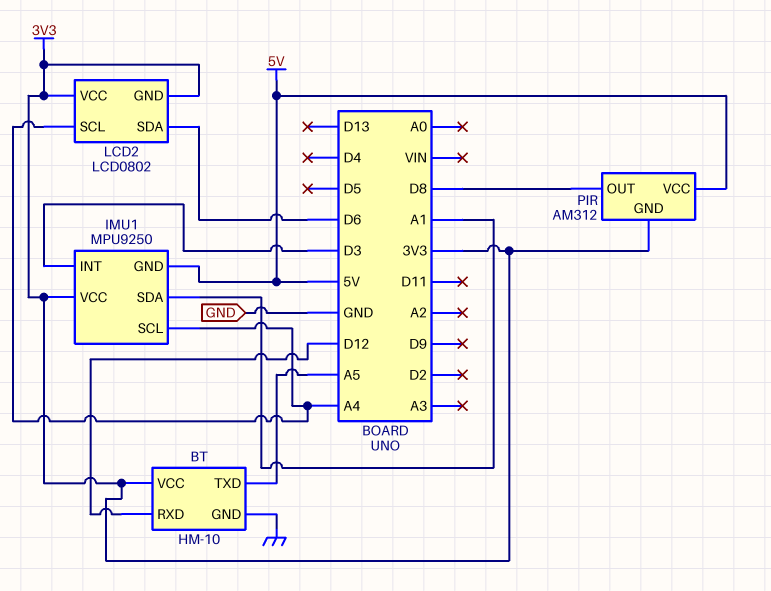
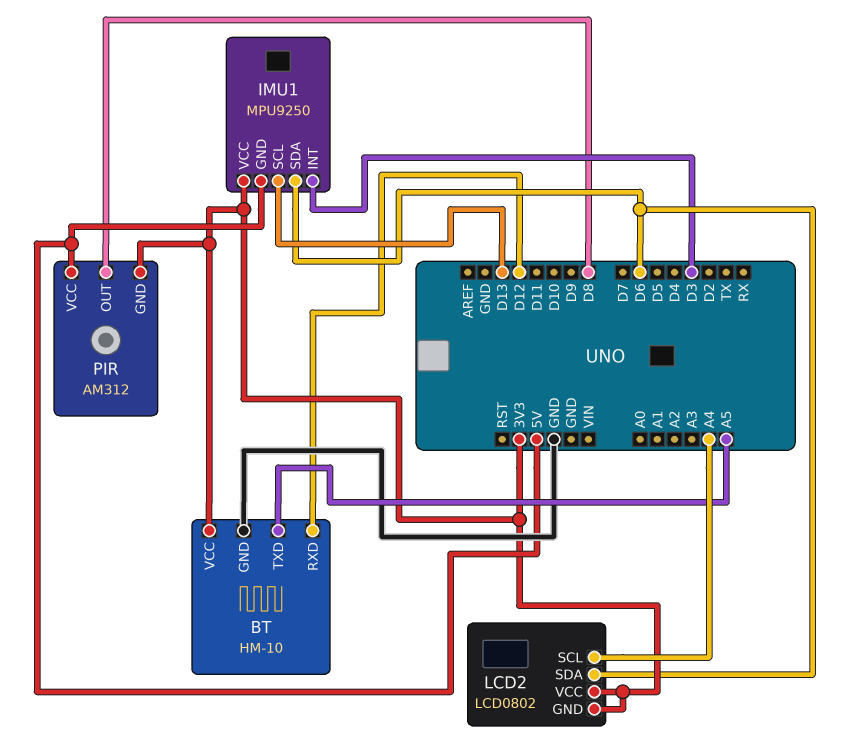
IMU1 pin SCL: A4 -> D13
IMU1 pin SDA: A1 -> D6

